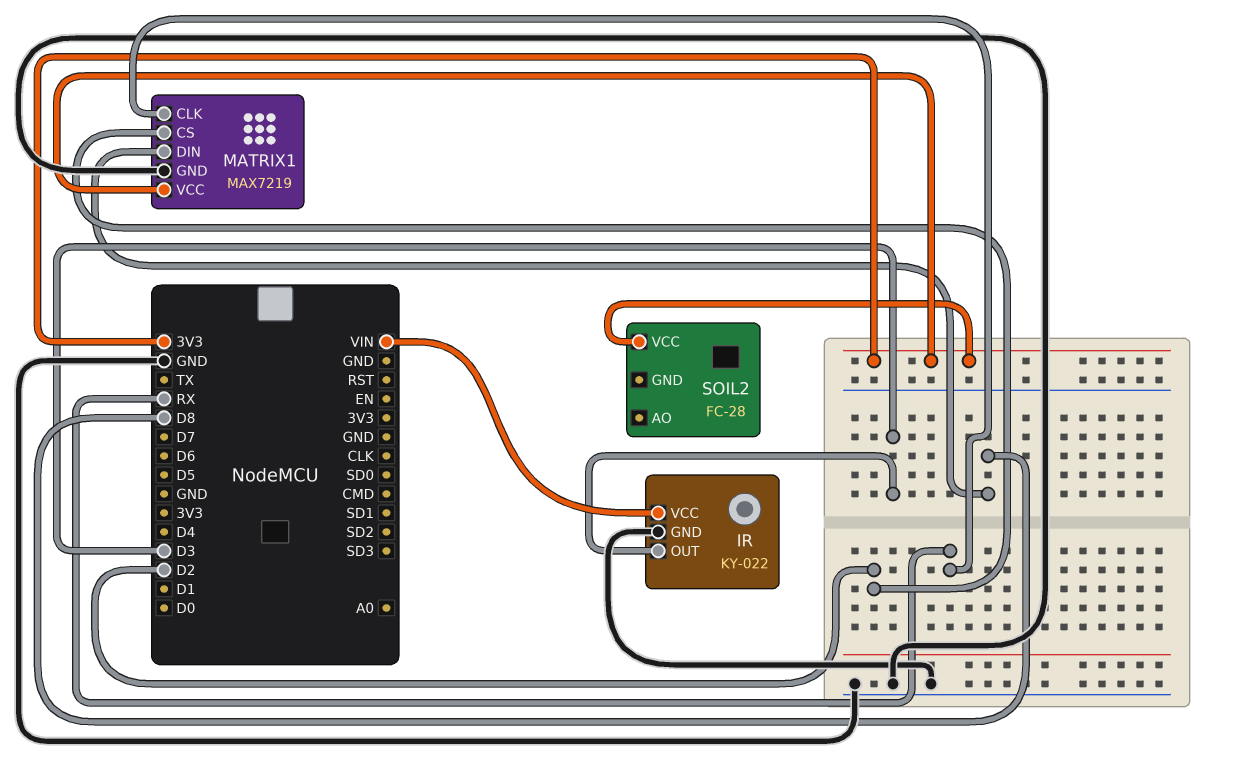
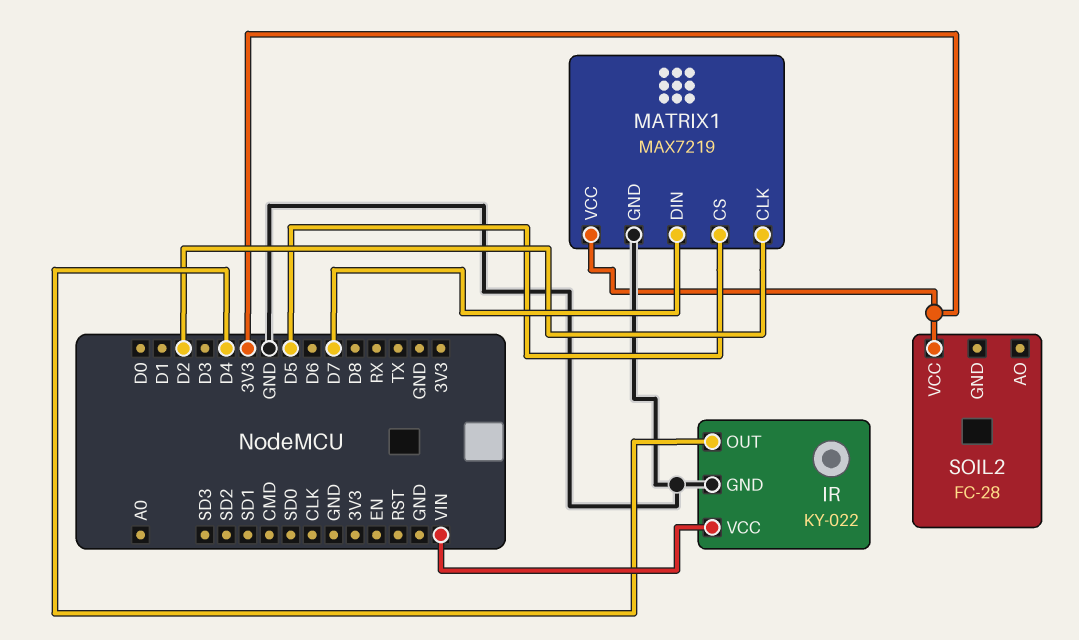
IR pin OUT: D3 -> D4
MATRIX1 pin CLK: RX -> D2
MATRIX1 pin CS: D2 -> D5
MATRIX1 pin DIN: D8 -> D7

